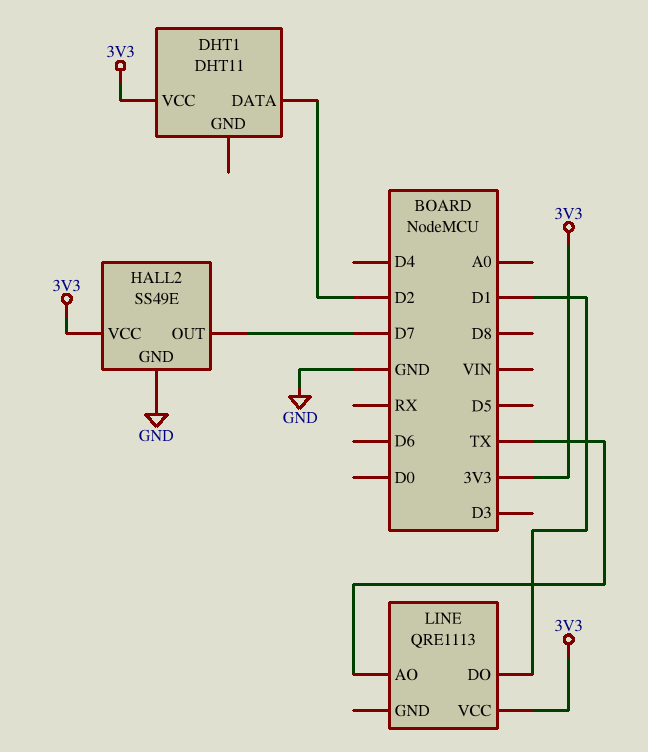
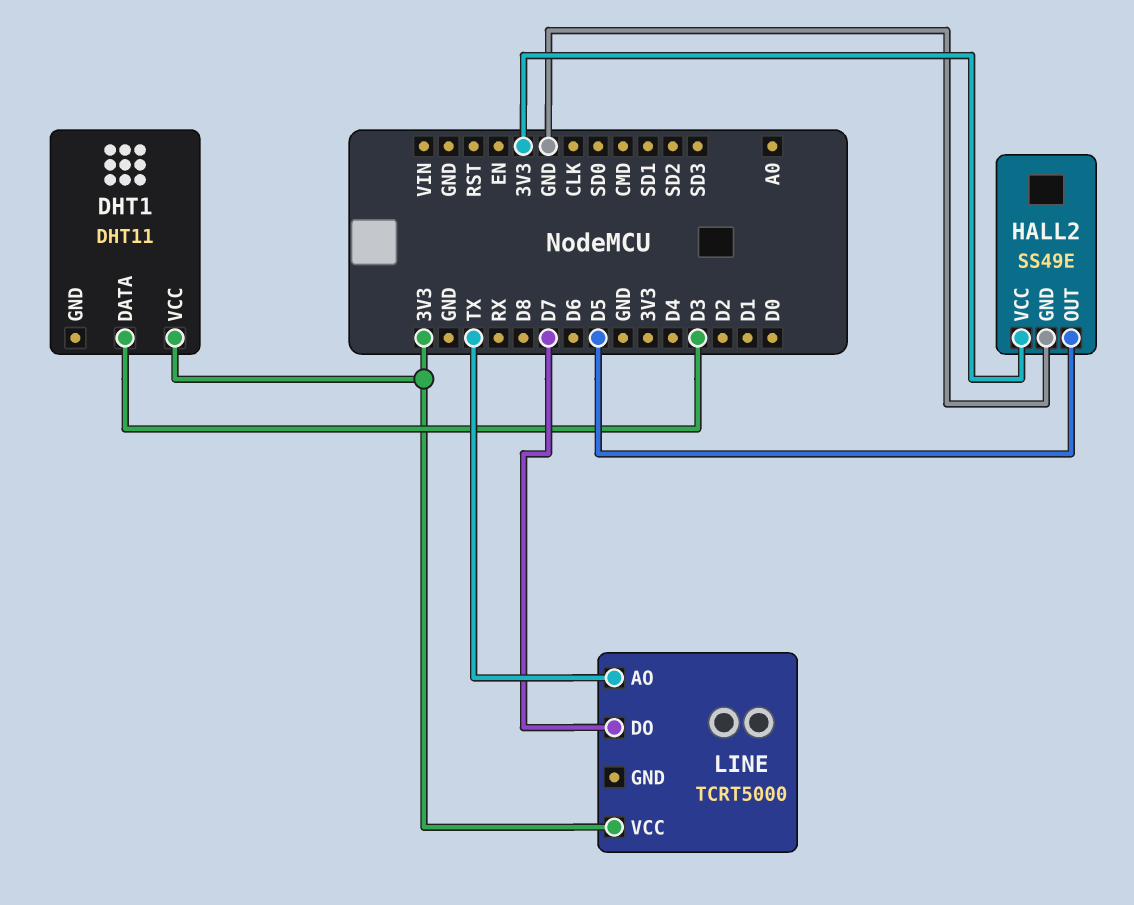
DHT1 pin DATA: D2 -> D3
HALL2 pin OUT: D7 -> D5
LINE: QRE1113 -> TCRT5000
LINE pin DO: D1 -> D7

